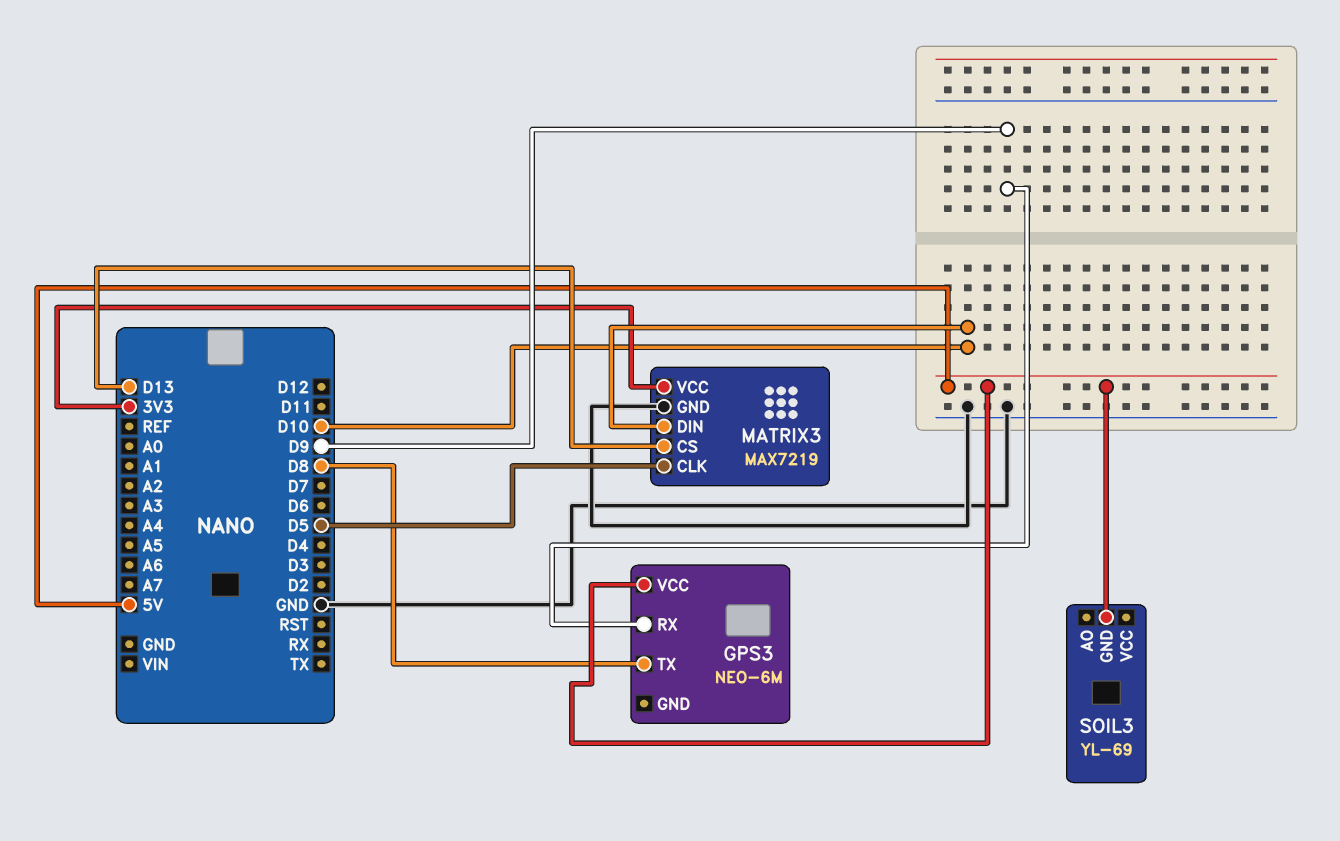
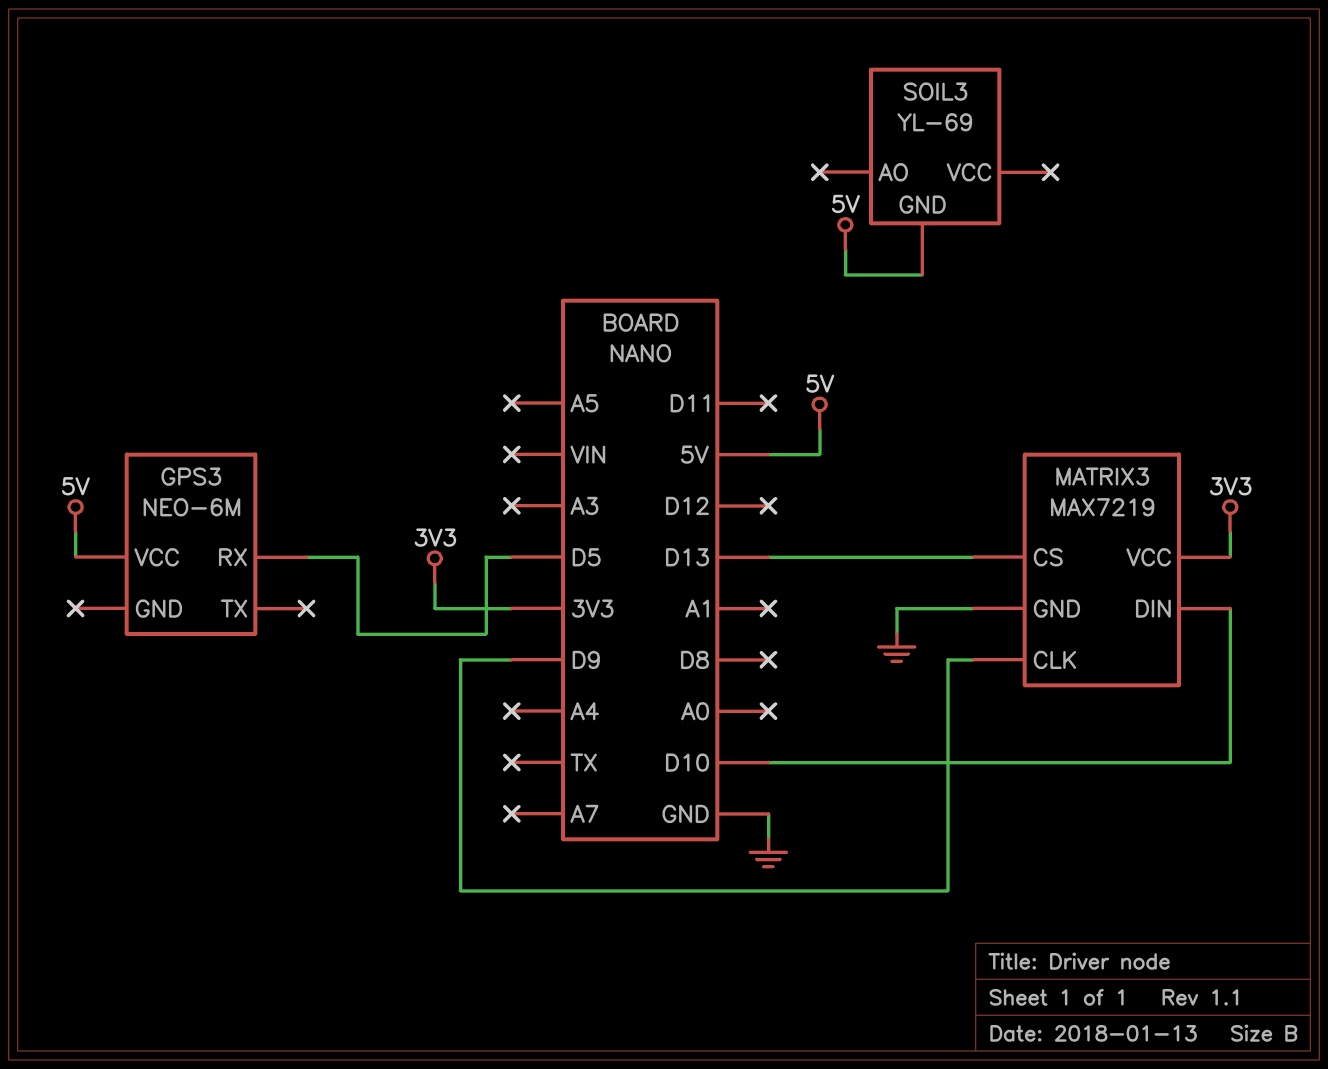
GPS3 pin RX: D9 -> D5
GPS3 pin TX: D8 -> none
MATRIX3 pin CLK: D5 -> D9

